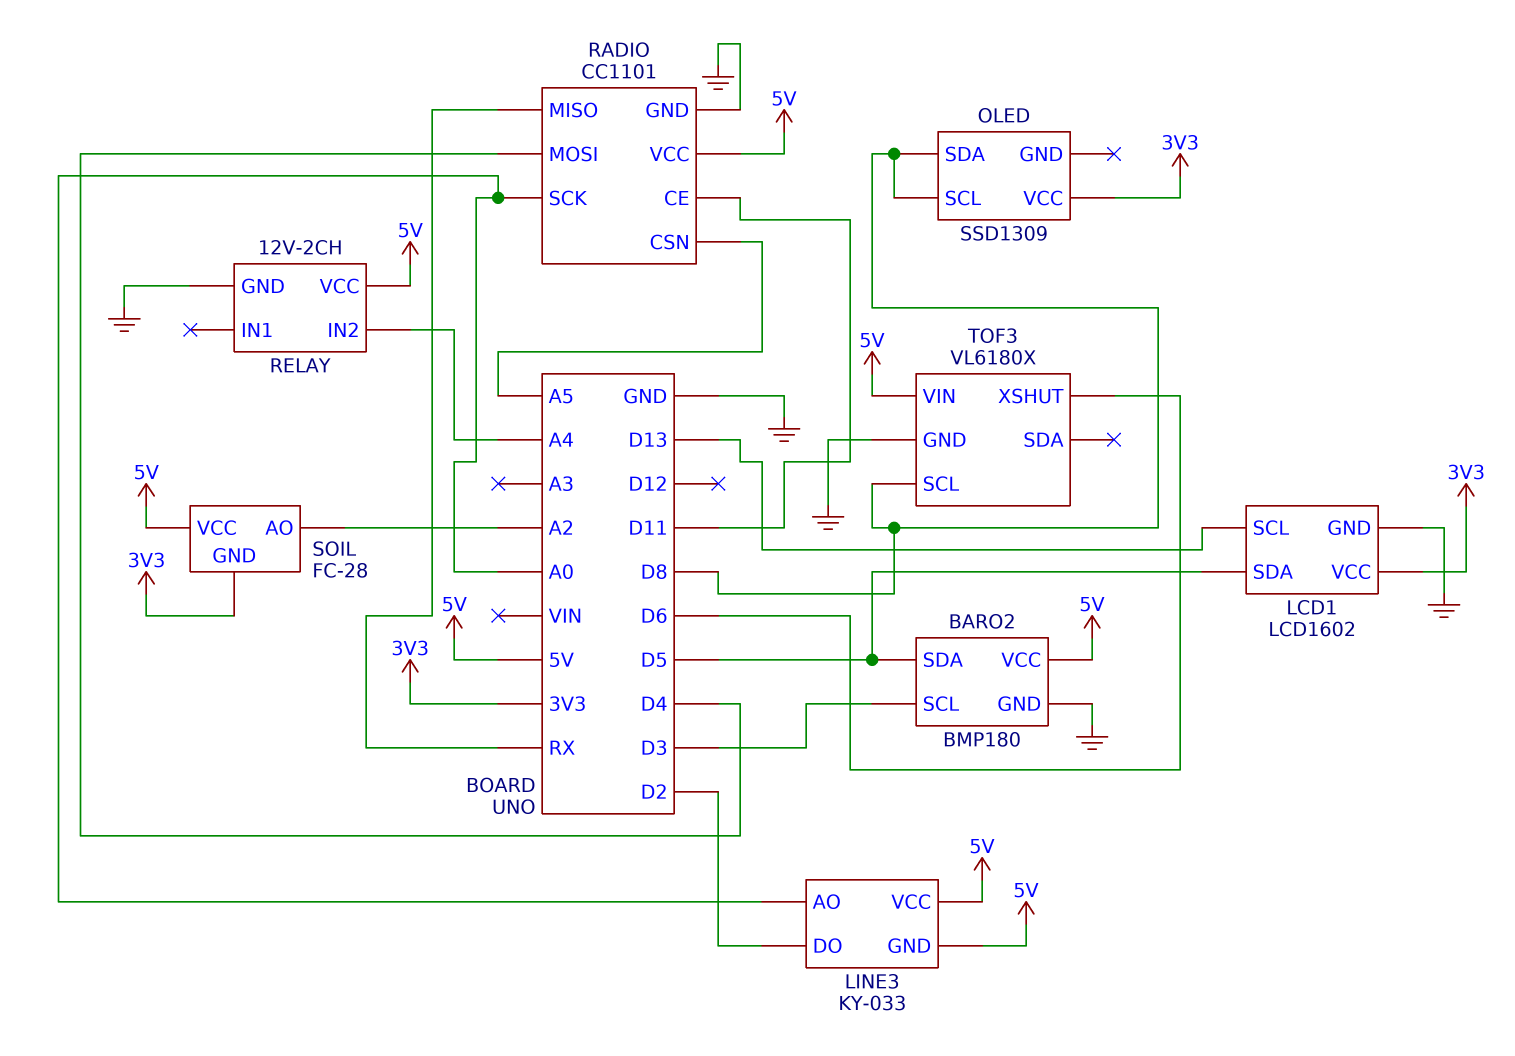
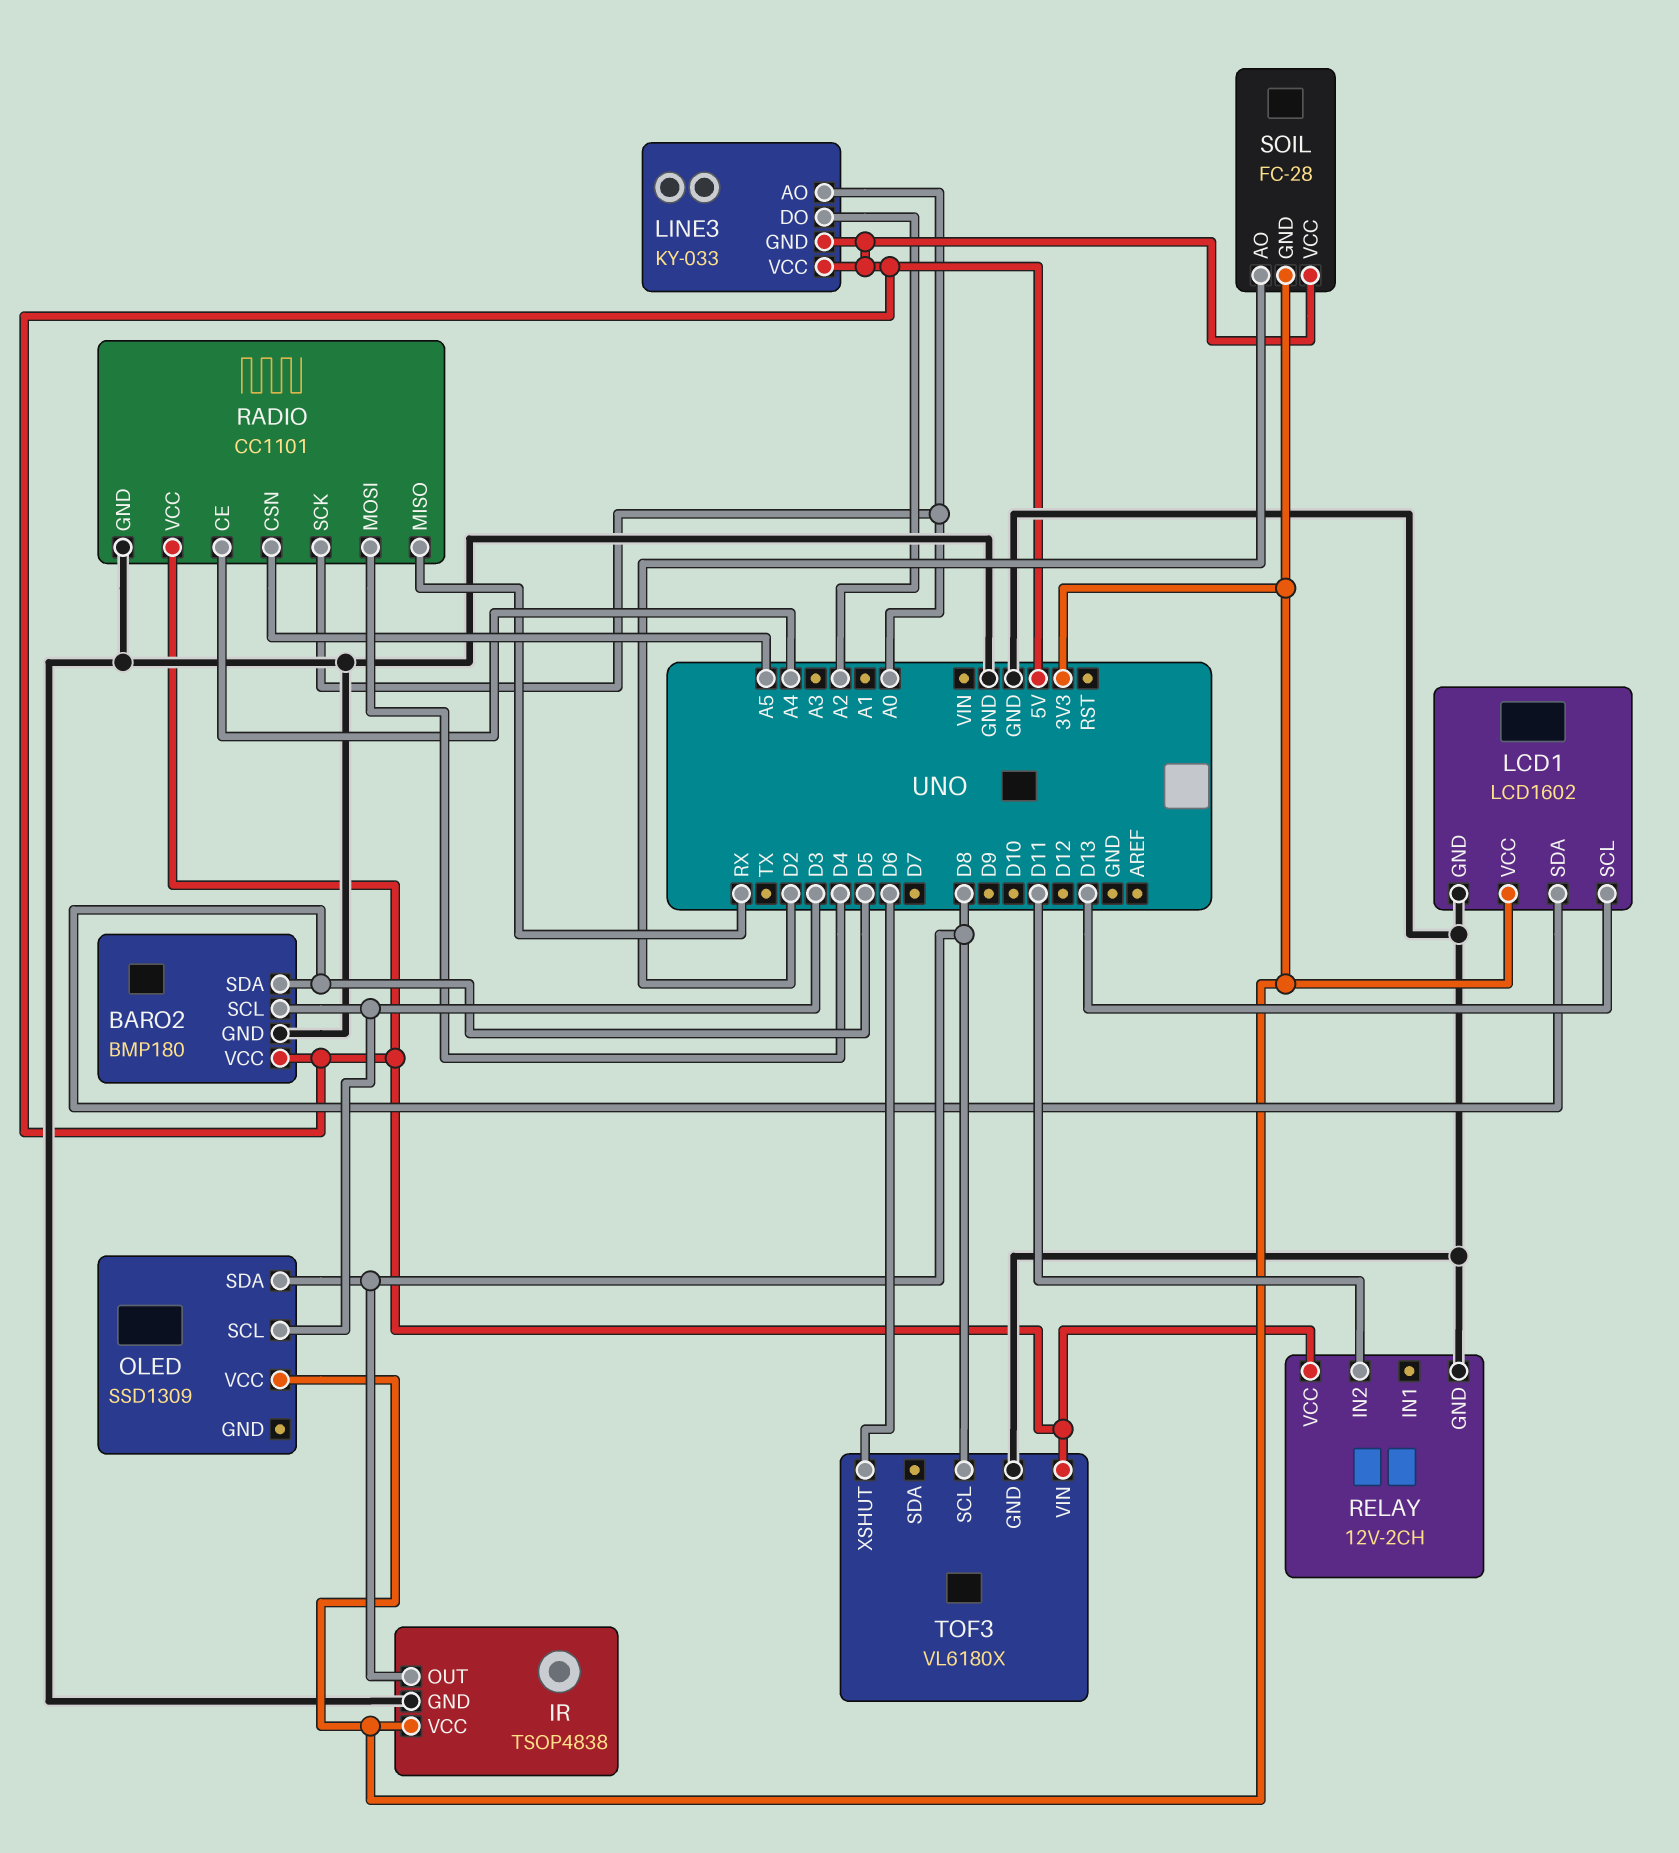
IR: none -> TSOP4838
IR pin GND: none -> GND
IR pin OUT: none -> D8
IR pin VCC: none -> 3V3
LINE3 pin DO: D2 -> A2
OLED pin SCL: D8 -> D3
RADIO pin CE: D11 -> A4
RELAY pin IN2: A4 -> D11
SOIL pin AO: A2 -> D2

